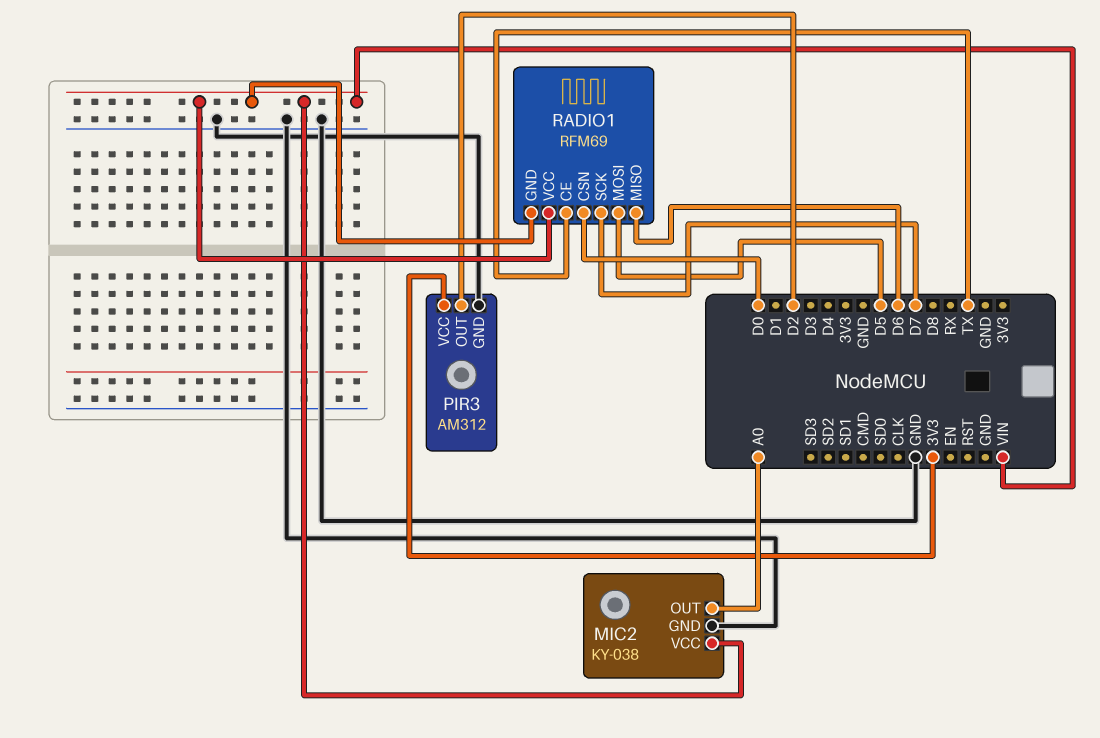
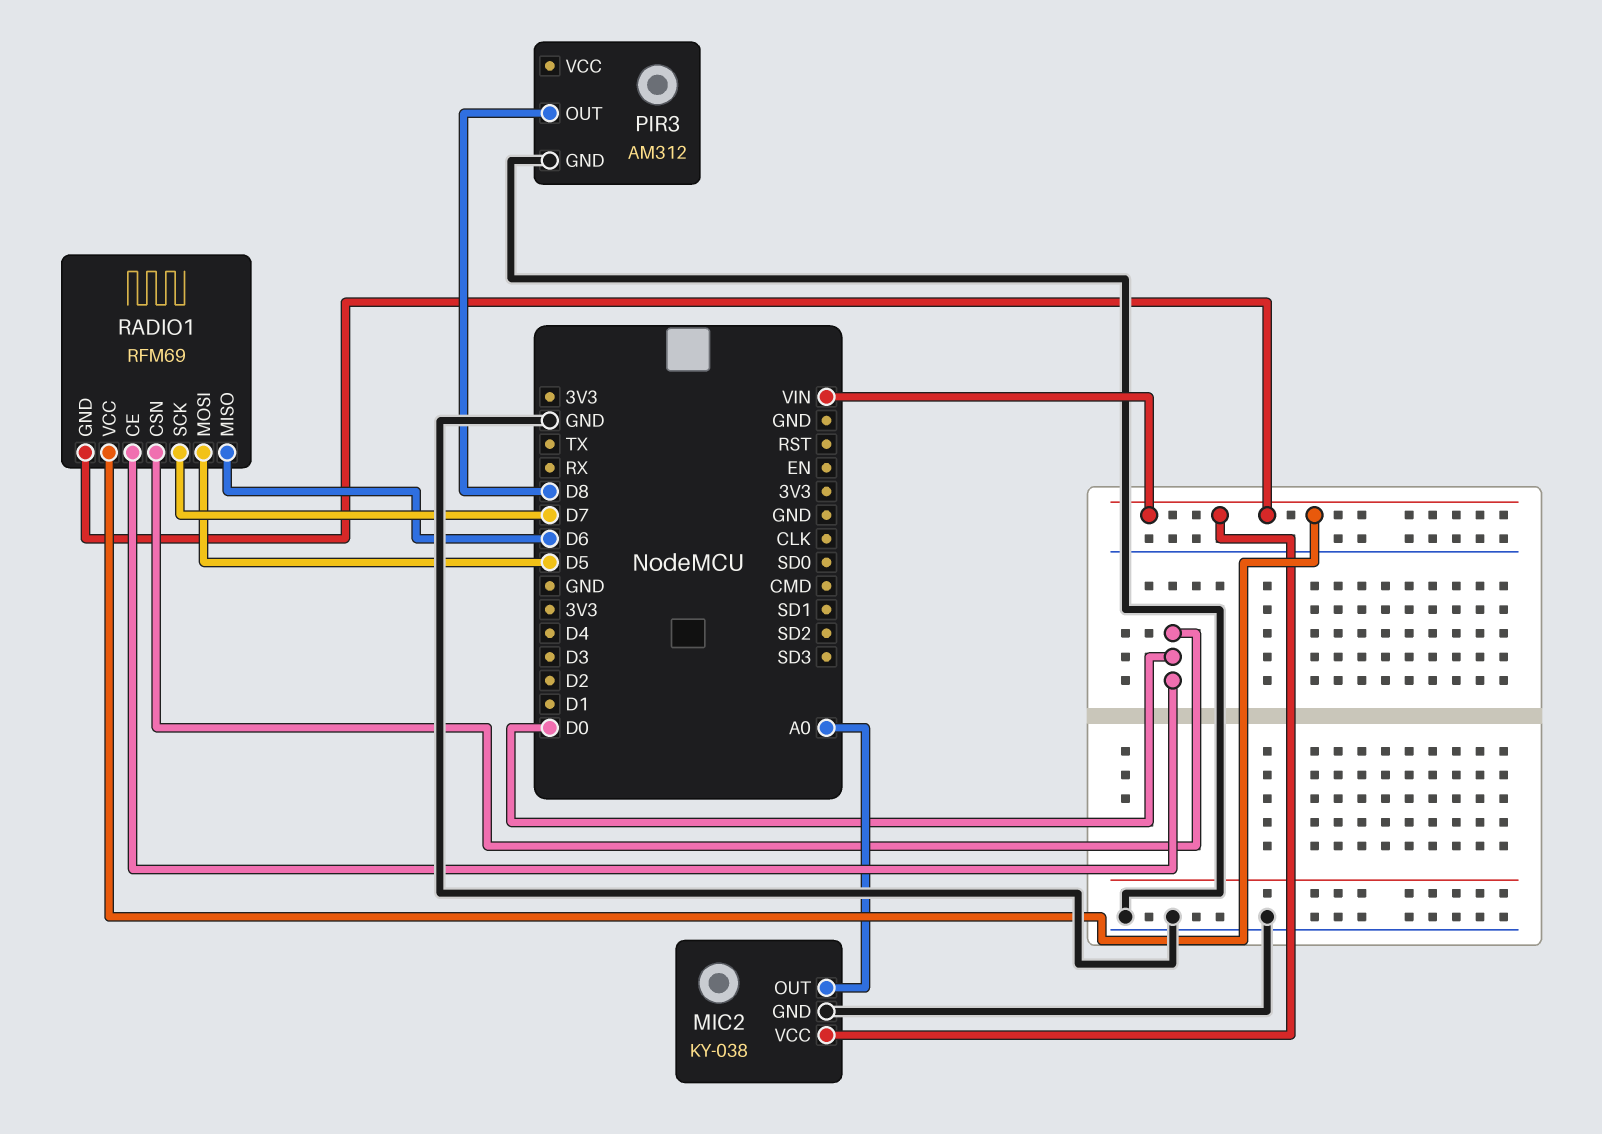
PIR3 pin OUT: D2 -> D8
PIR3 pin VCC: 3V3 -> none
RADIO1 pin CE: TX -> D0

